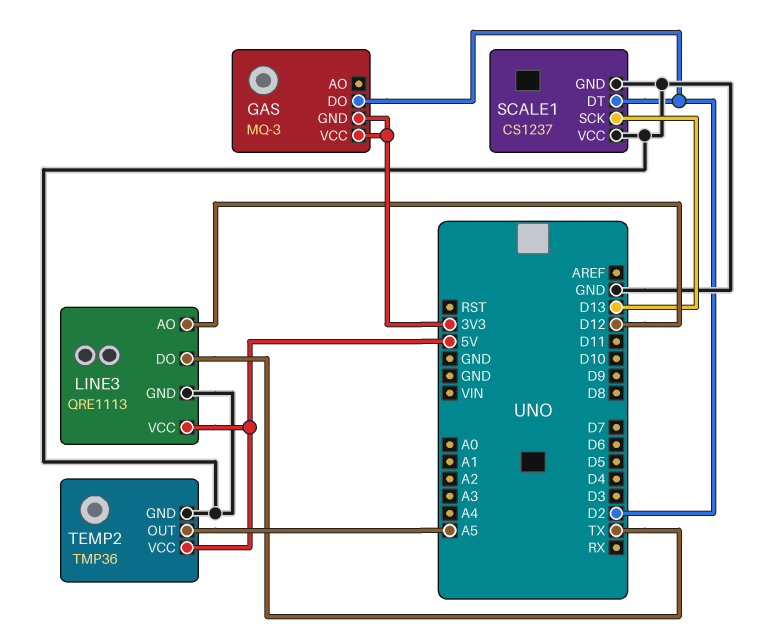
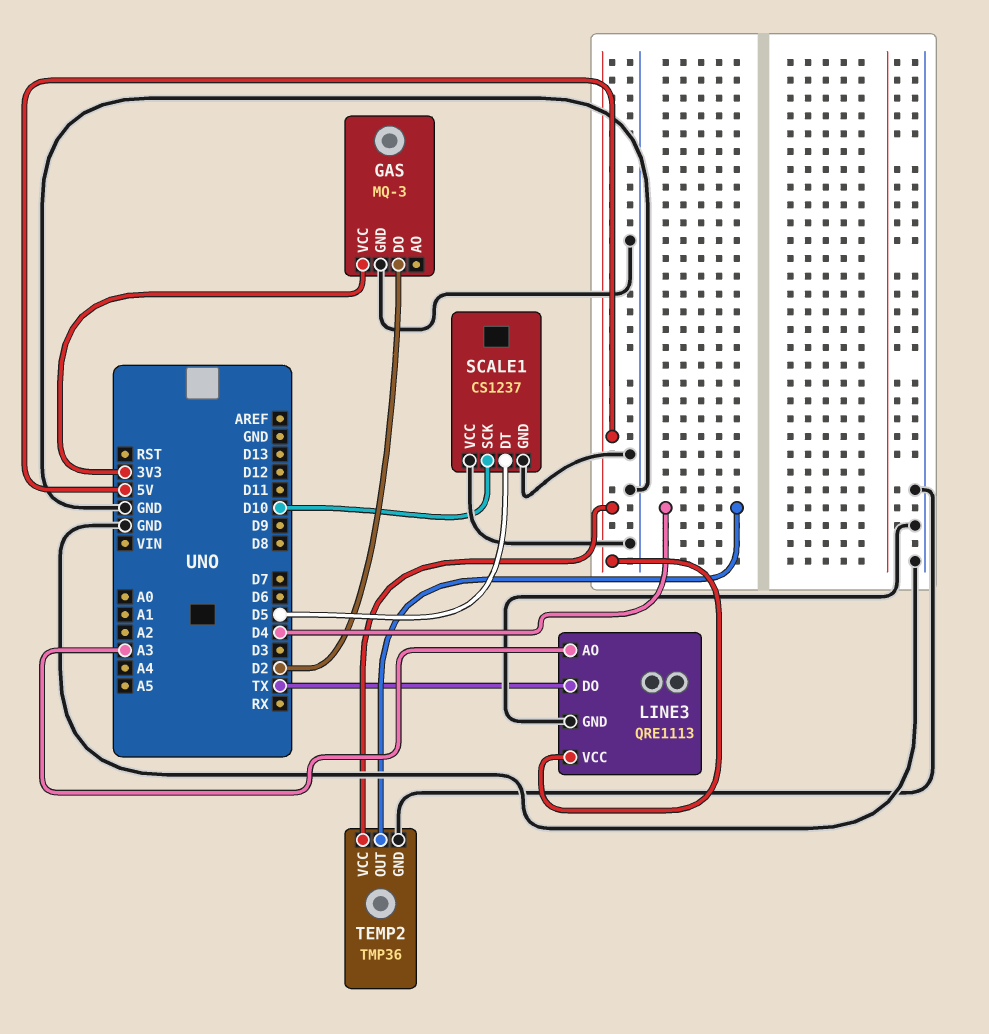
GAS pin GND: 3V3 -> GND
LINE3 pin AO: D12 -> A3
SCALE1 pin DT: D2 -> D5
SCALE1 pin SCK: D13 -> D10
TEMP2 pin OUT: A5 -> D4

